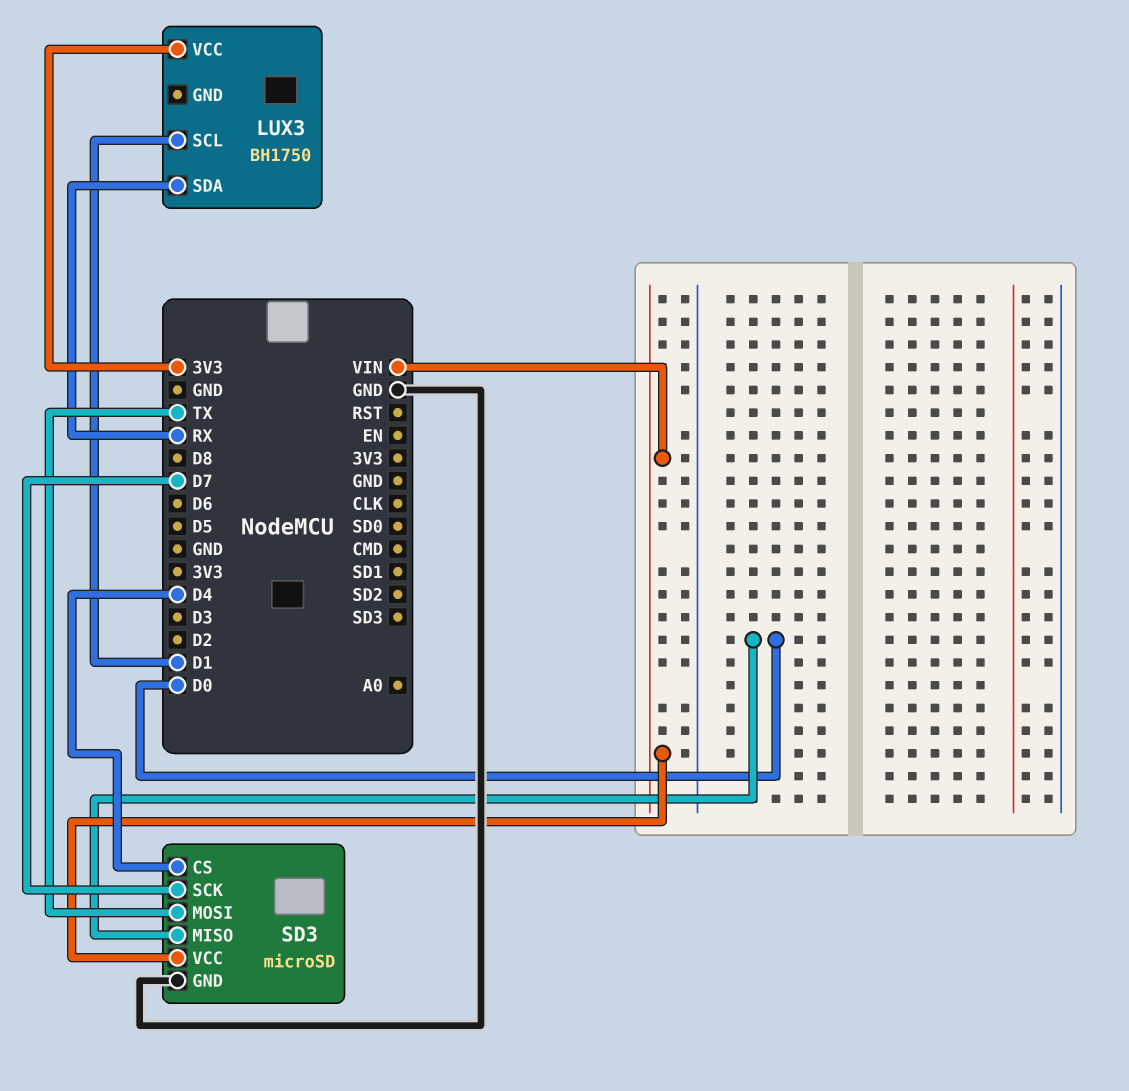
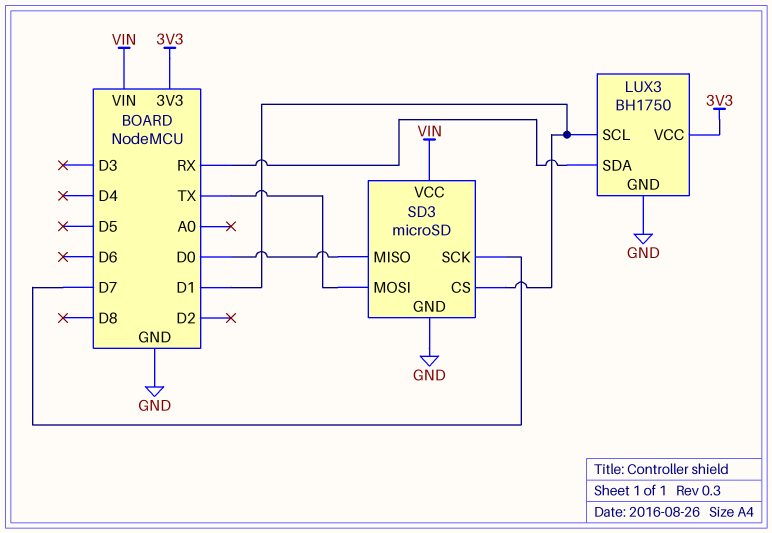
LUX3 pin GND: none -> GND
SD3 pin CS: D4 -> D1

